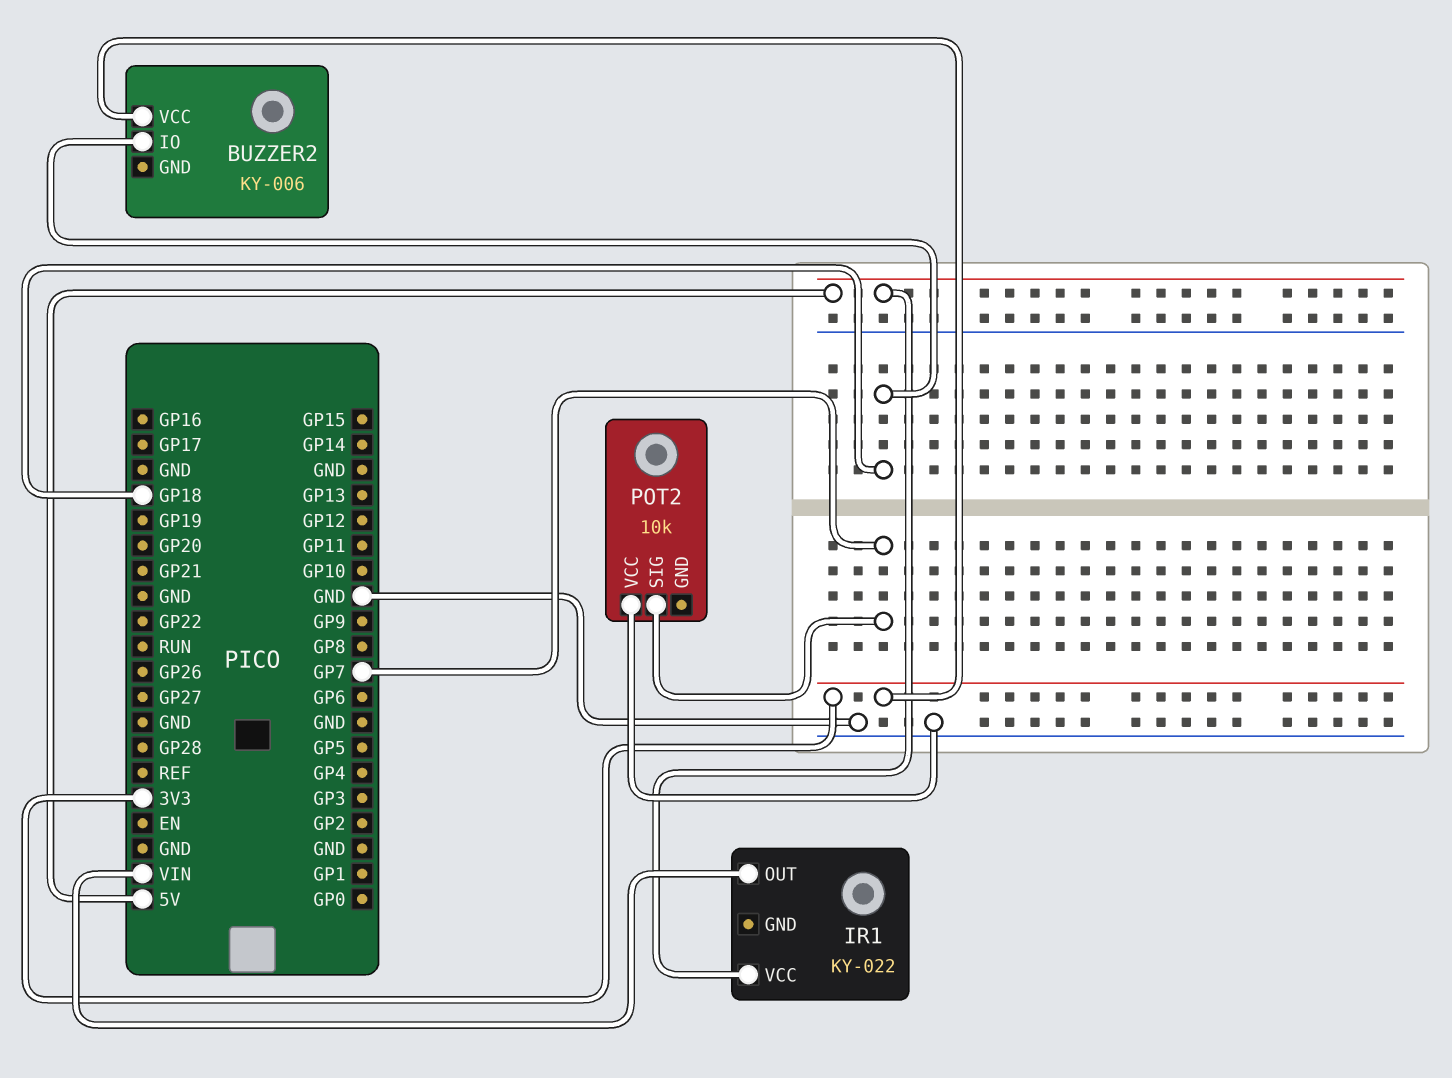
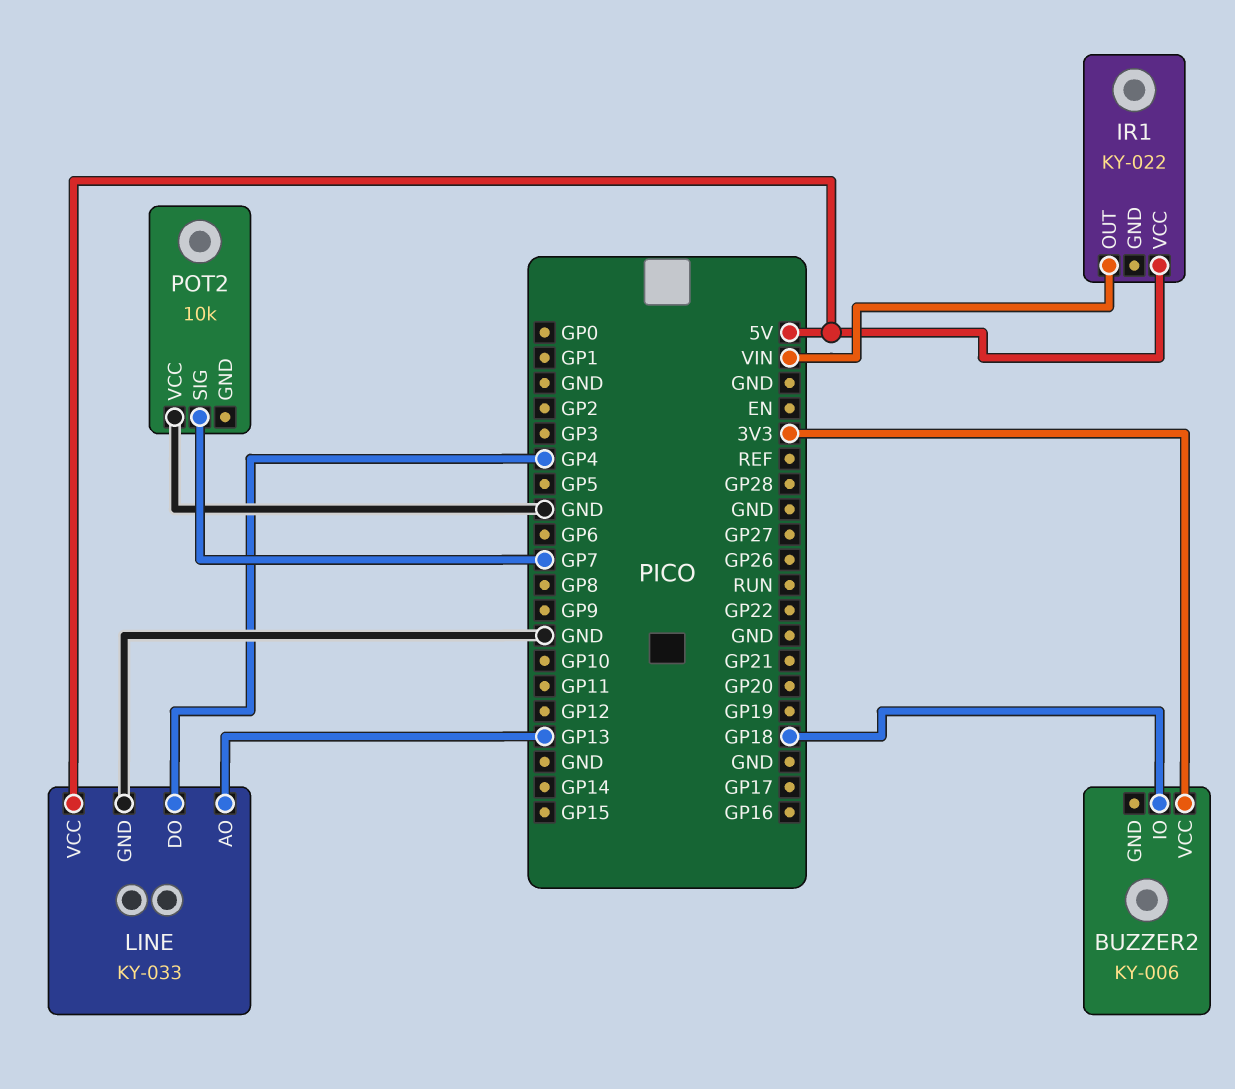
LINE: none -> KY-033
LINE pin AO: none -> GP13
LINE pin DO: none -> GP4
LINE pin GND: none -> GND
LINE pin VCC: none -> 5V

